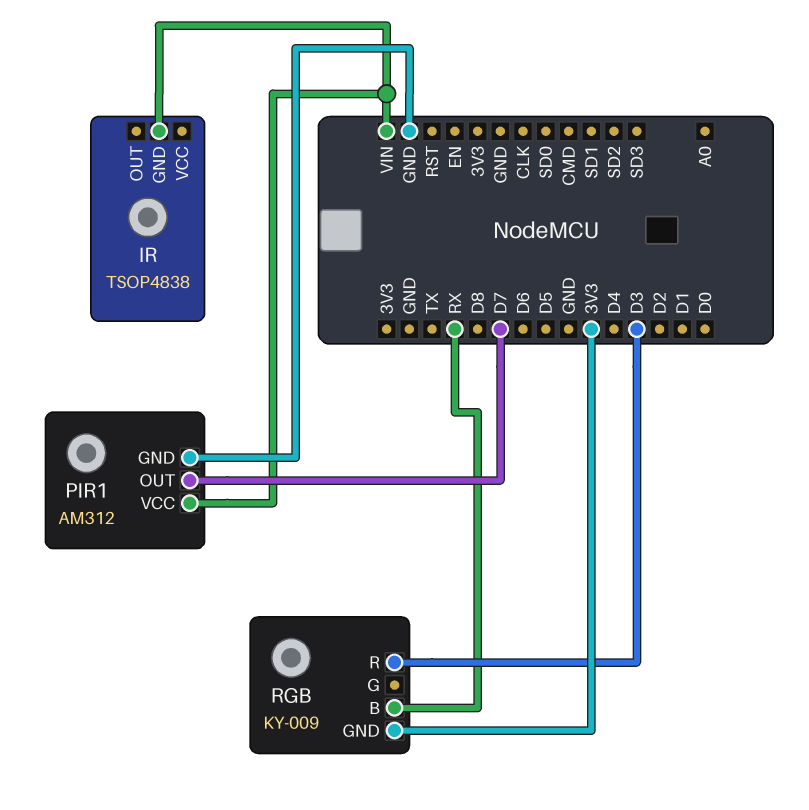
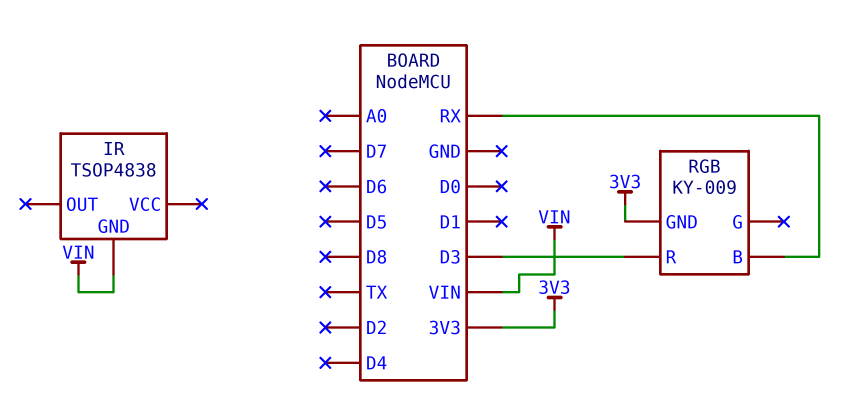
PIR1: AM312 -> none
PIR1 pin GND: GND -> none
PIR1 pin OUT: D7 -> none
PIR1 pin VCC: VIN -> none

